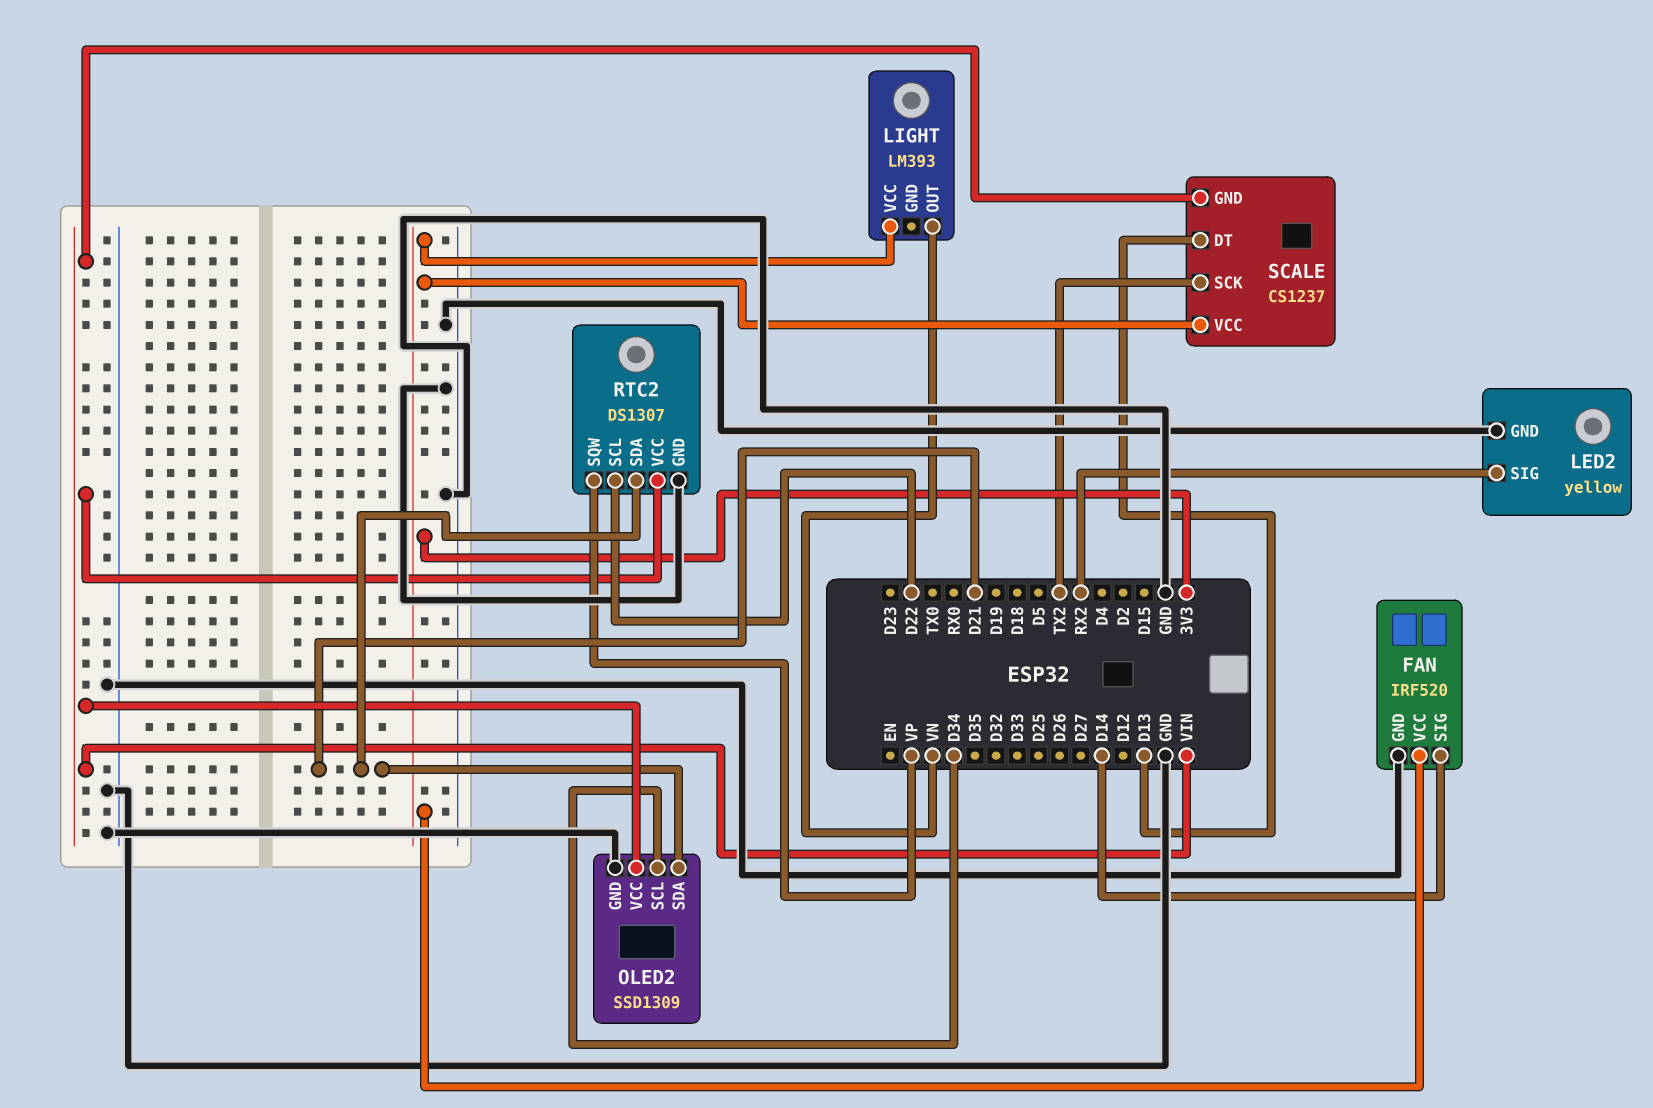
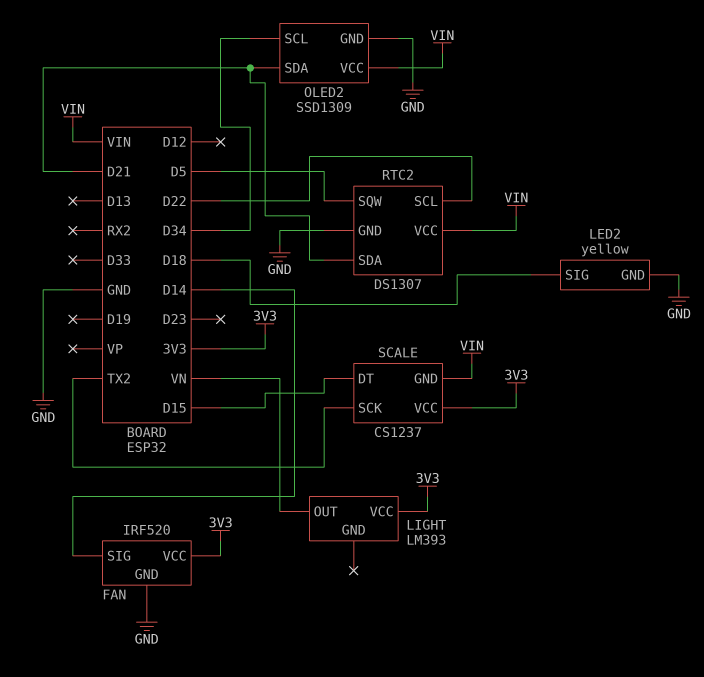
LED2 pin SIG: RX2 -> D18
RTC2 pin SQW: VP -> D5
SCALE pin DT: D13 -> D15

